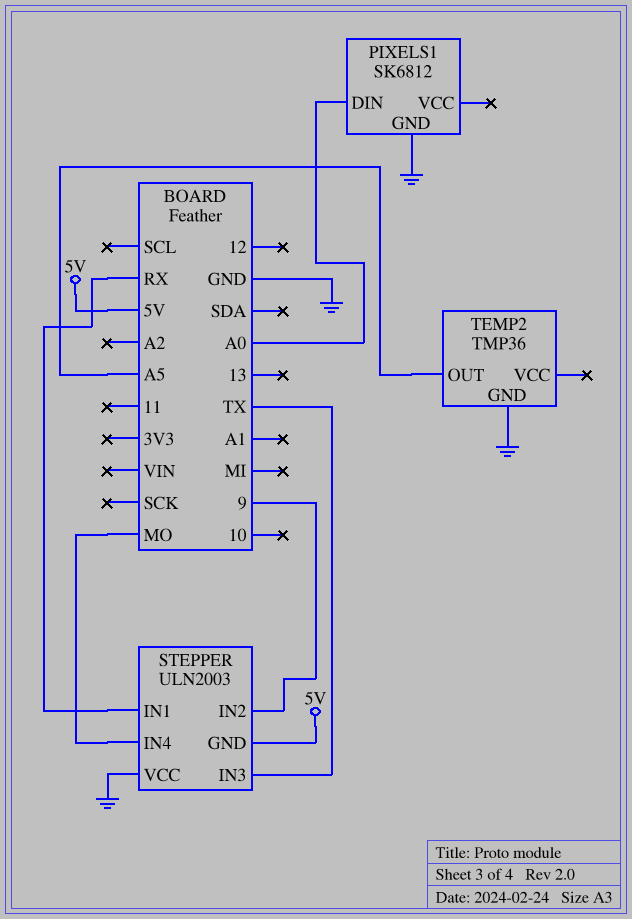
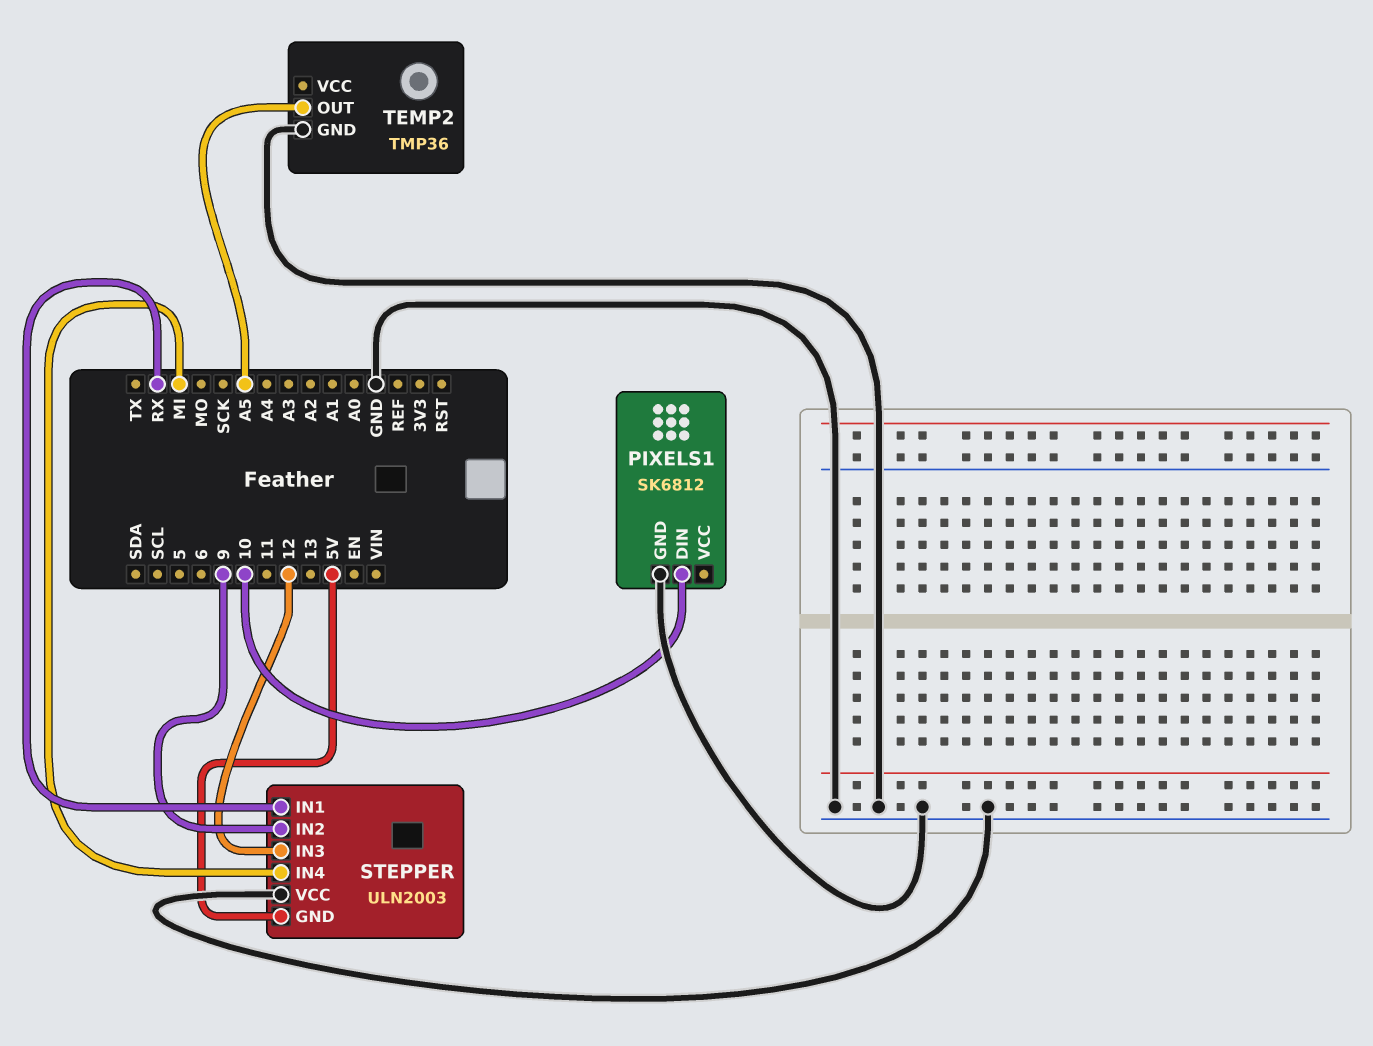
PIXELS1 pin DIN: A0 -> 10
STEPPER pin IN3: TX -> 12
STEPPER pin IN4: MO -> MI

